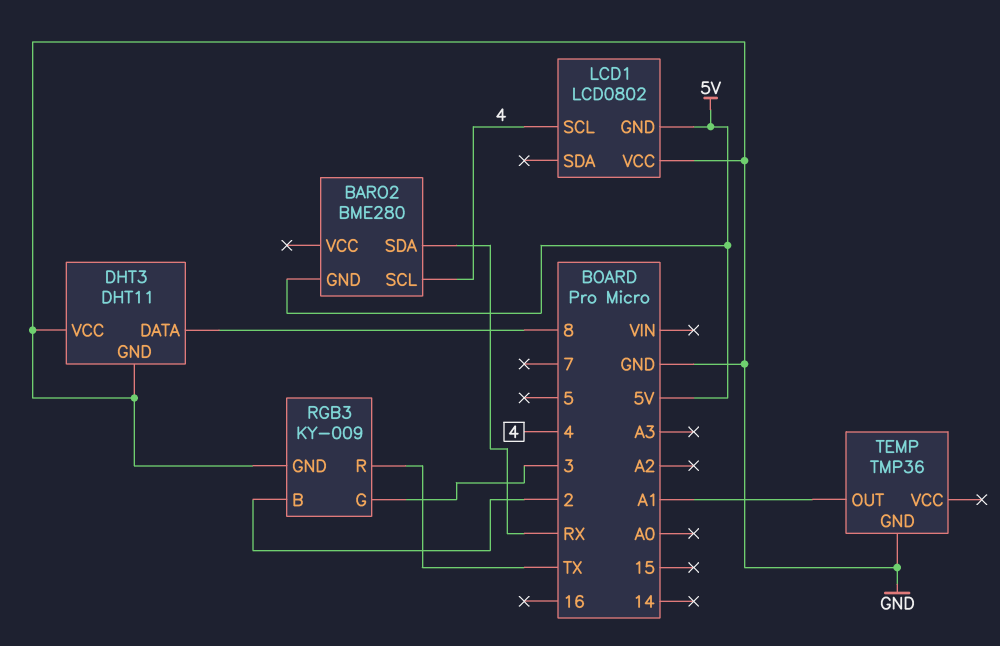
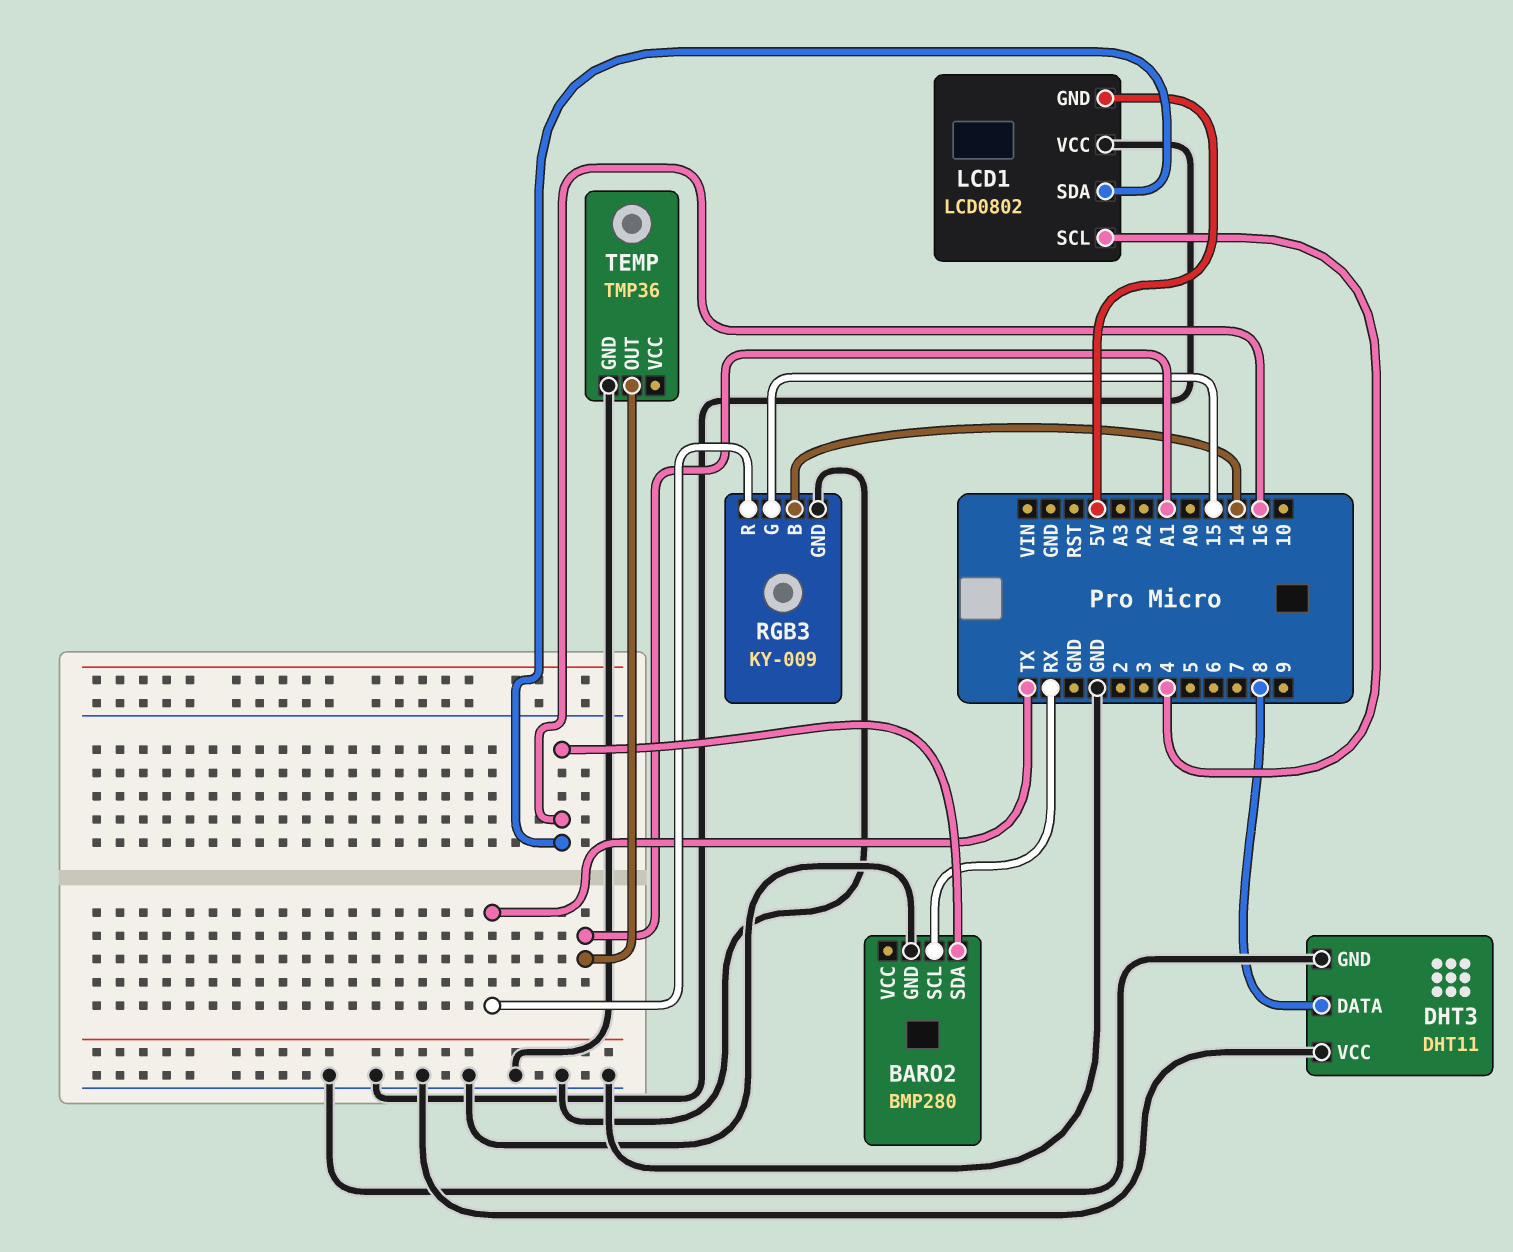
BARO2: BME280 -> BMP280
BARO2 pin GND: 5V -> GND
BARO2 pin SCL: 4 -> RX
BARO2 pin SDA: RX -> 16
LCD1 pin SDA: none -> 16
RGB3 pin B: 2 -> 14
RGB3 pin G: 3 -> 15

